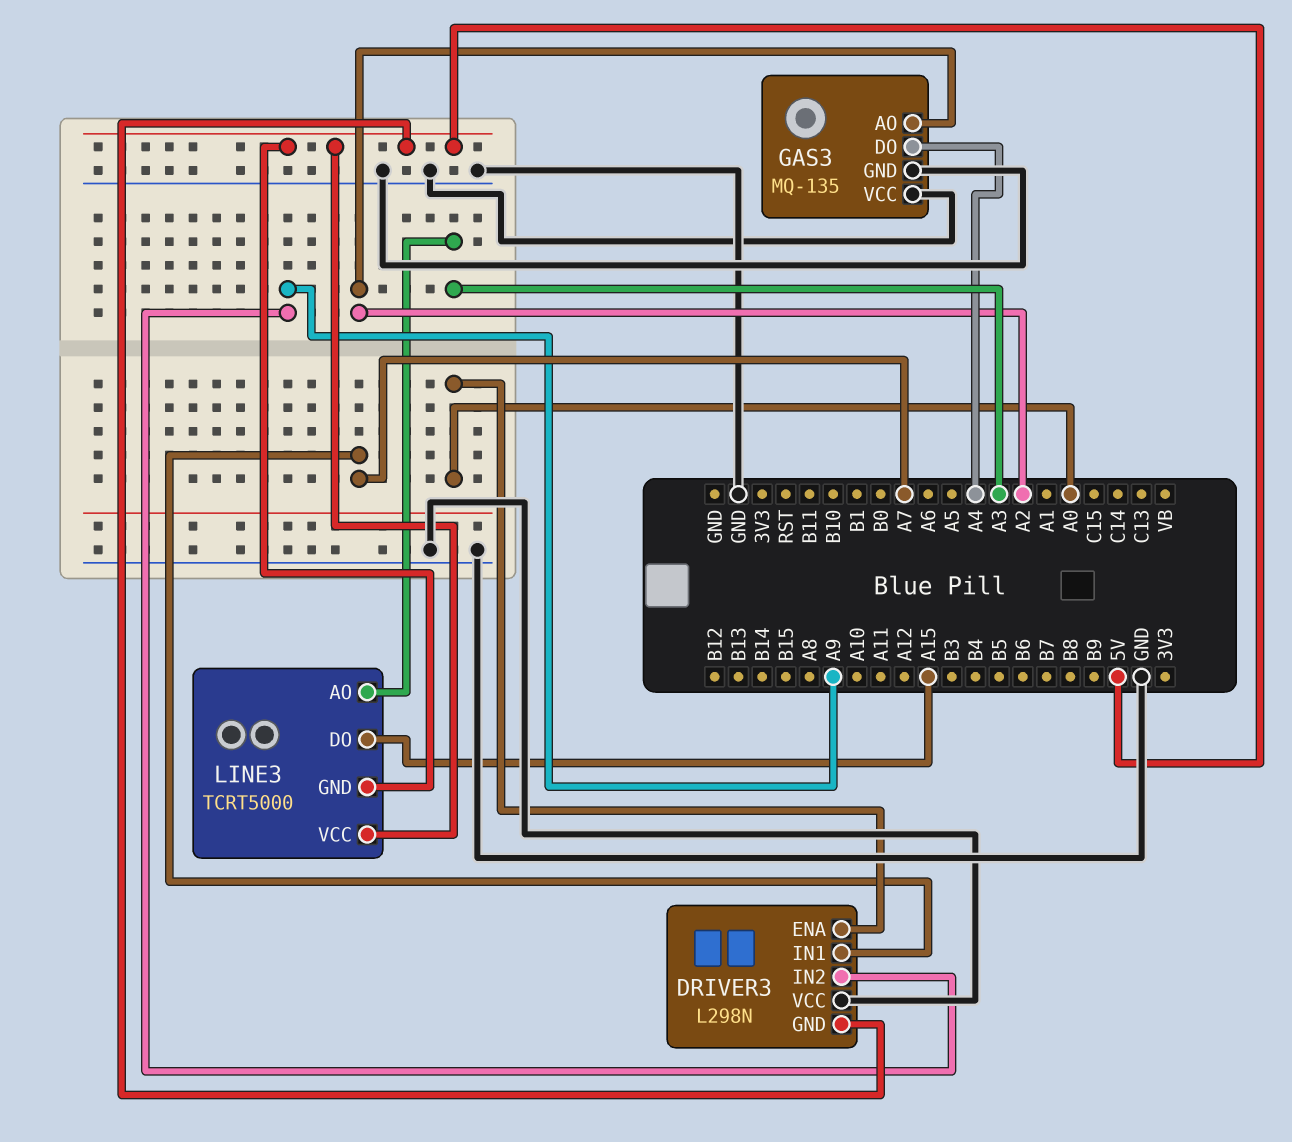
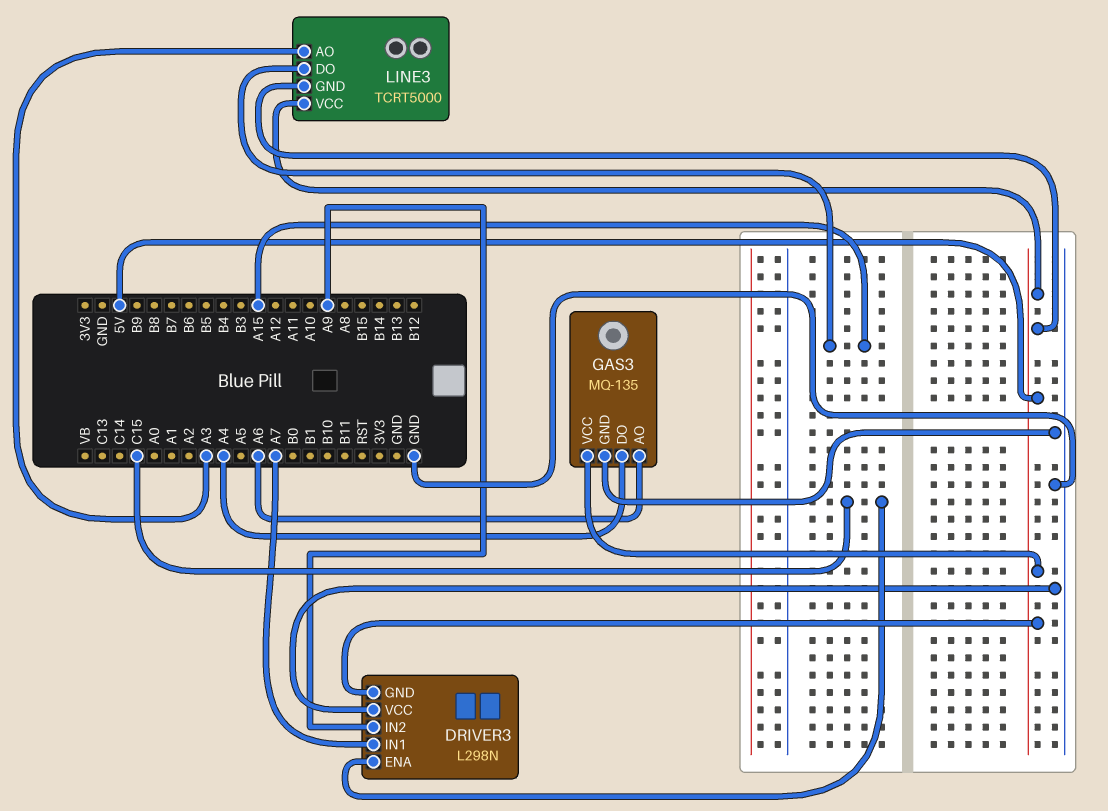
DRIVER3 pin ENA: A0 -> C15
GAS3 pin AO: A2 -> A6
GAS3 pin VCC: GND -> 5V

